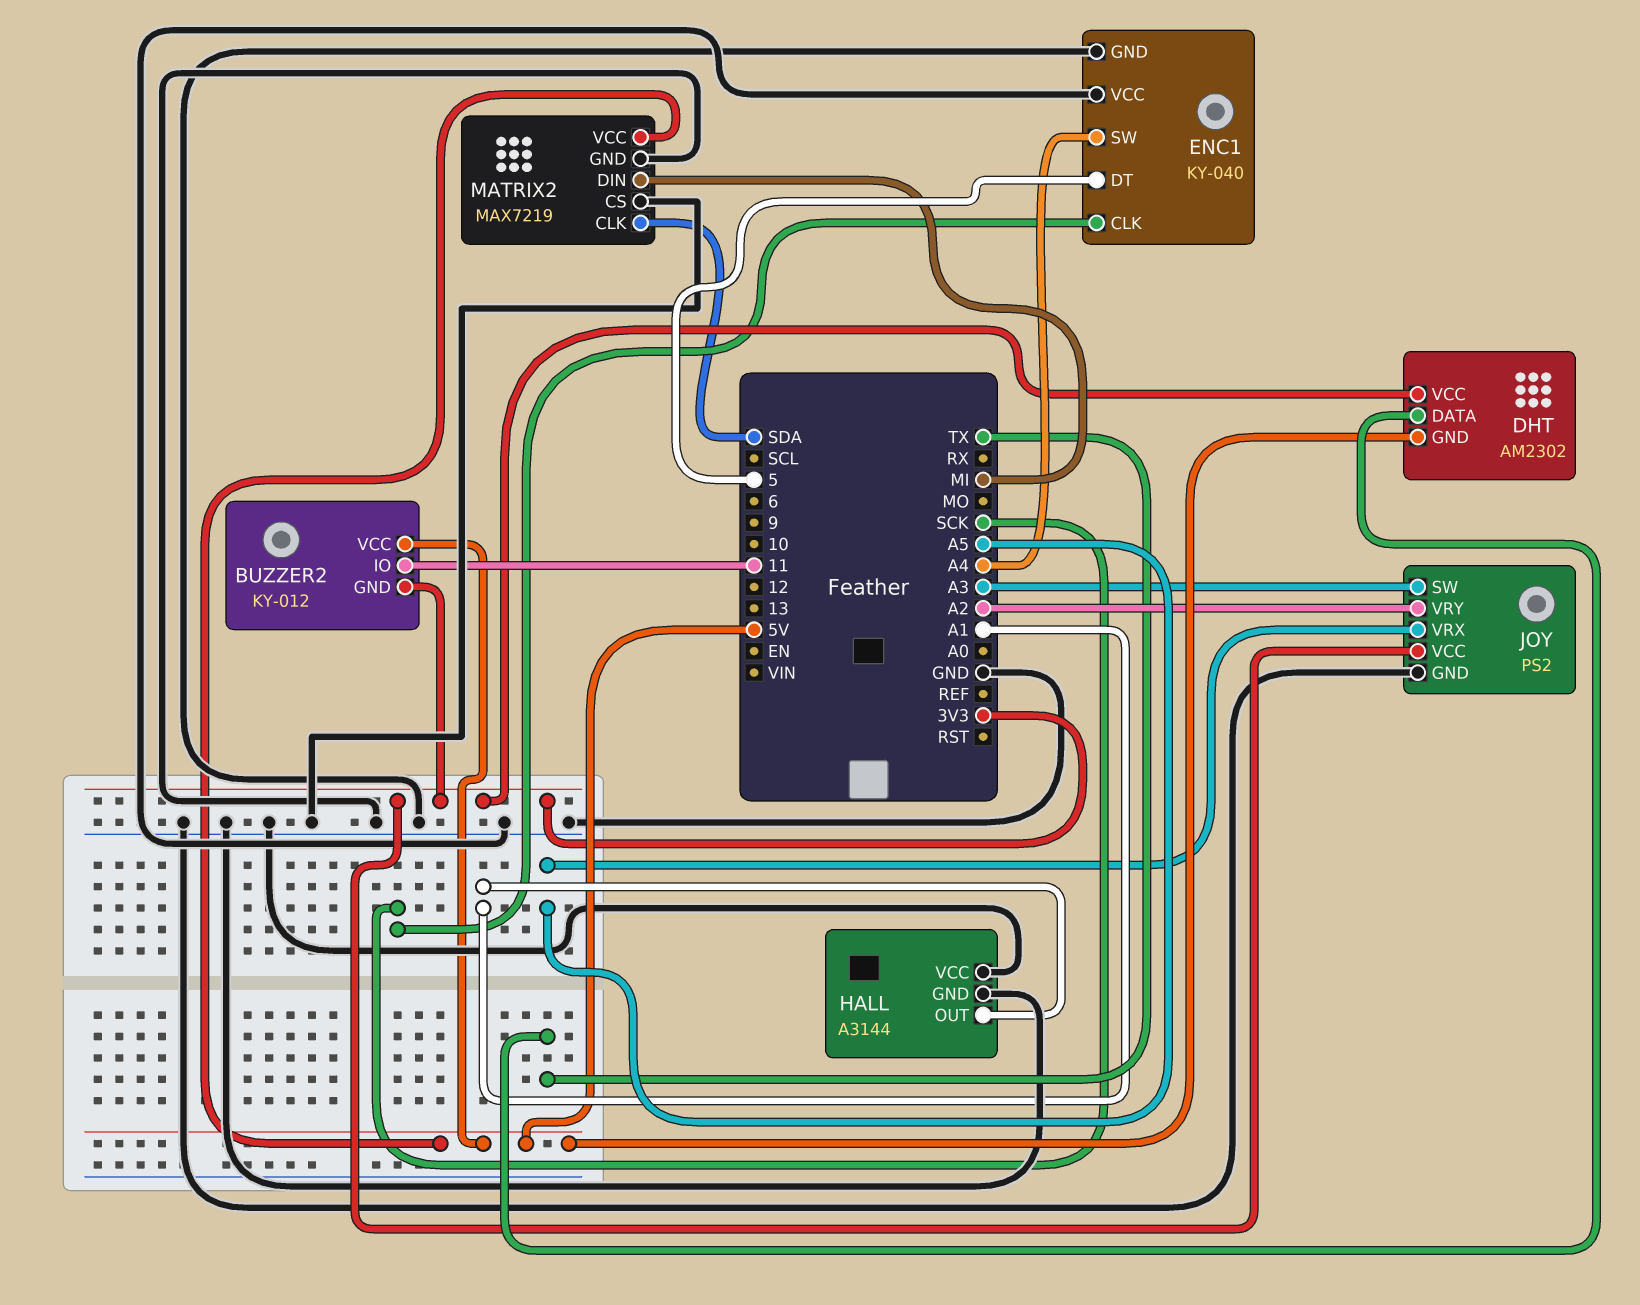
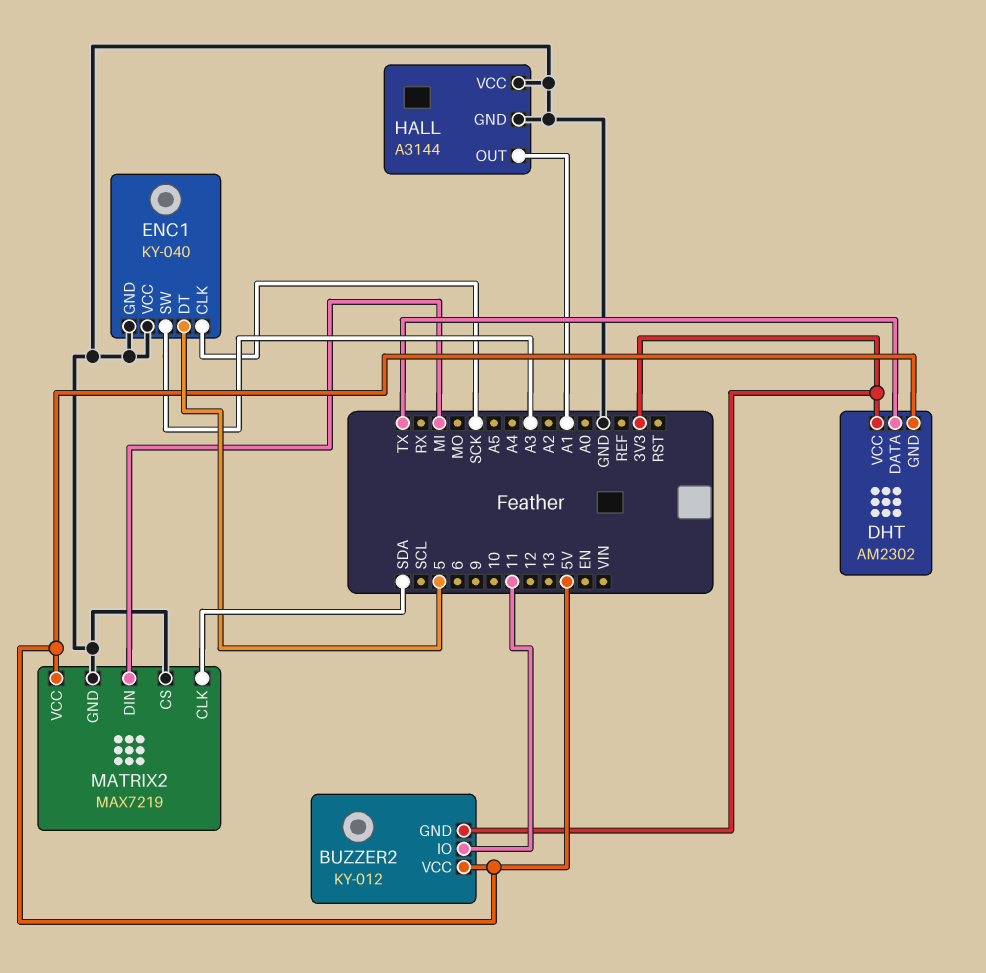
ENC1 pin SW: A4 -> A3
JOY: PS2 -> none
JOY pin GND: GND -> none
JOY pin SW: A3 -> none
JOY pin VCC: 3V3 -> none
JOY pin VRX: A5 -> none
JOY pin VRY: A2 -> none

